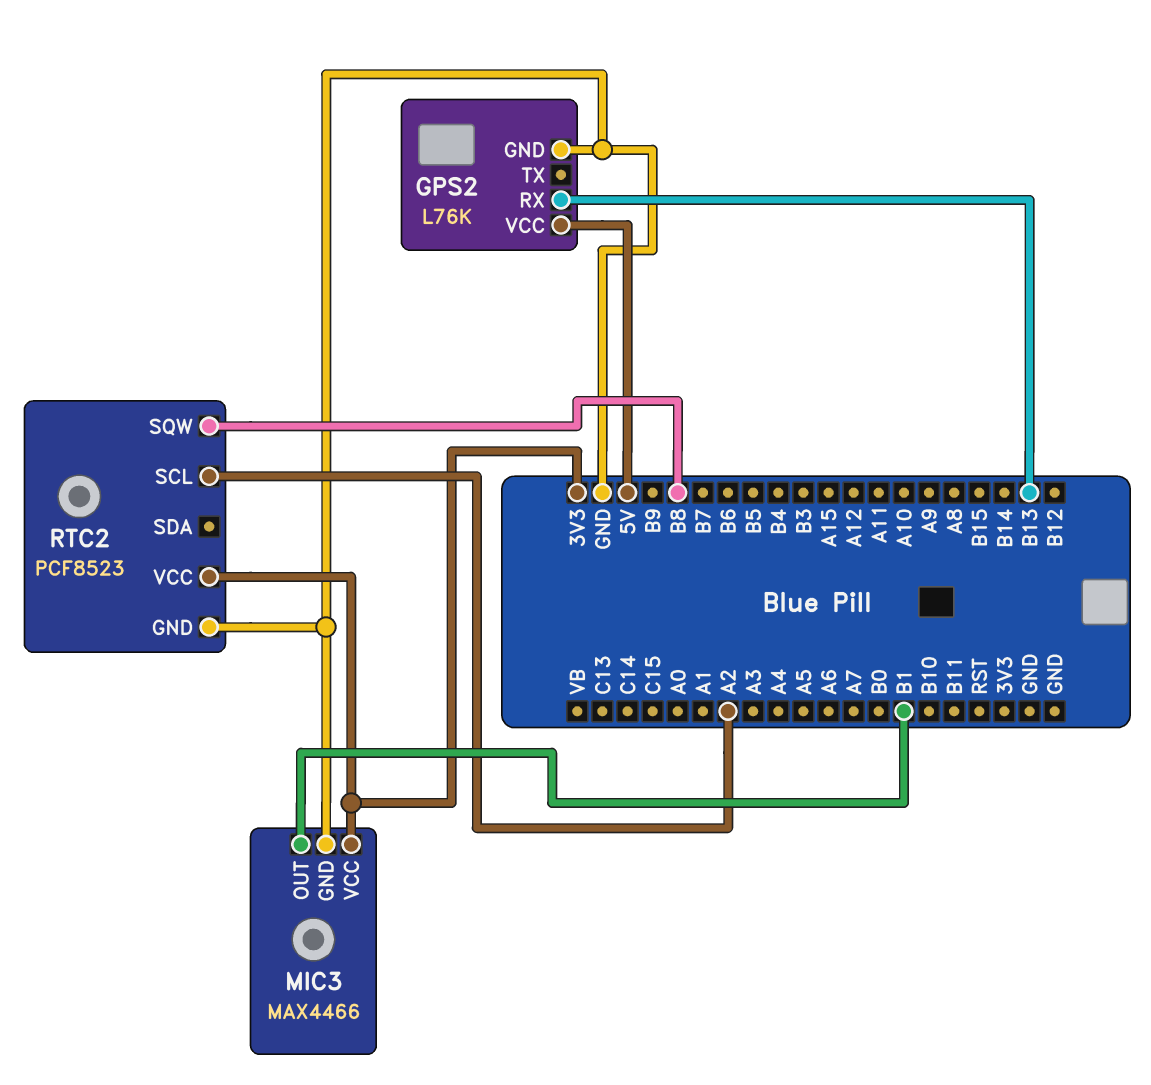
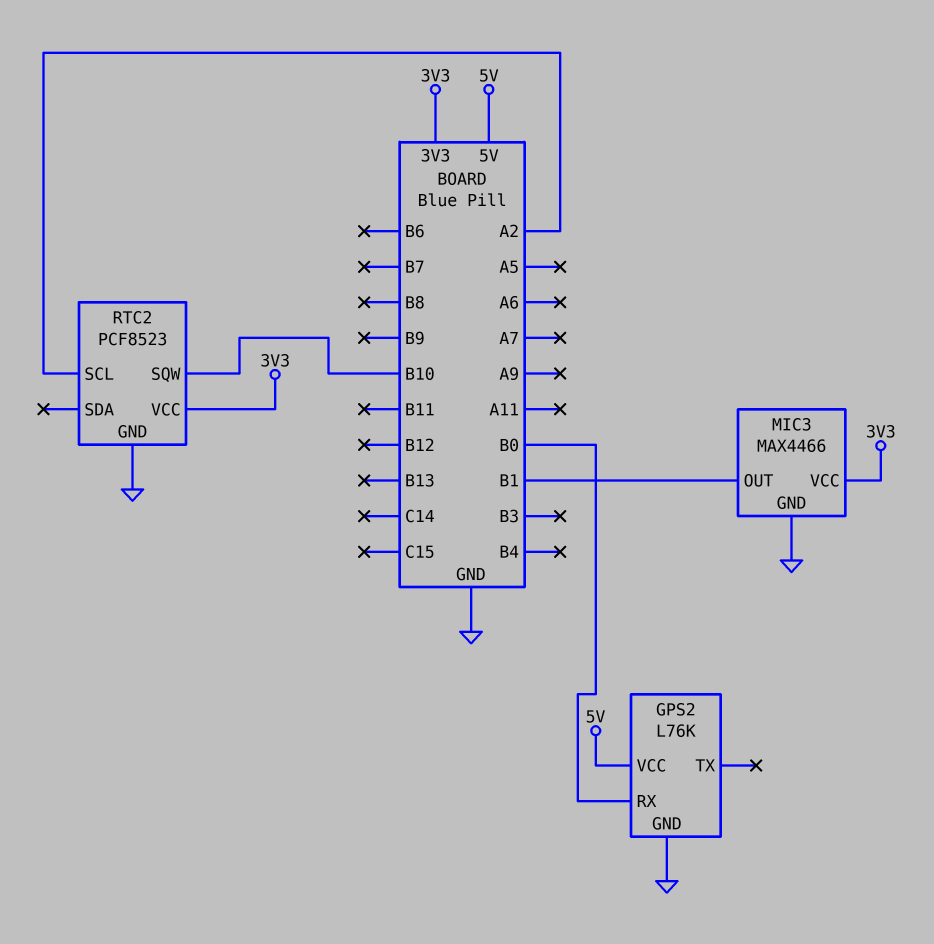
GPS2 pin RX: B13 -> B0
RTC2 pin SQW: B8 -> B10

